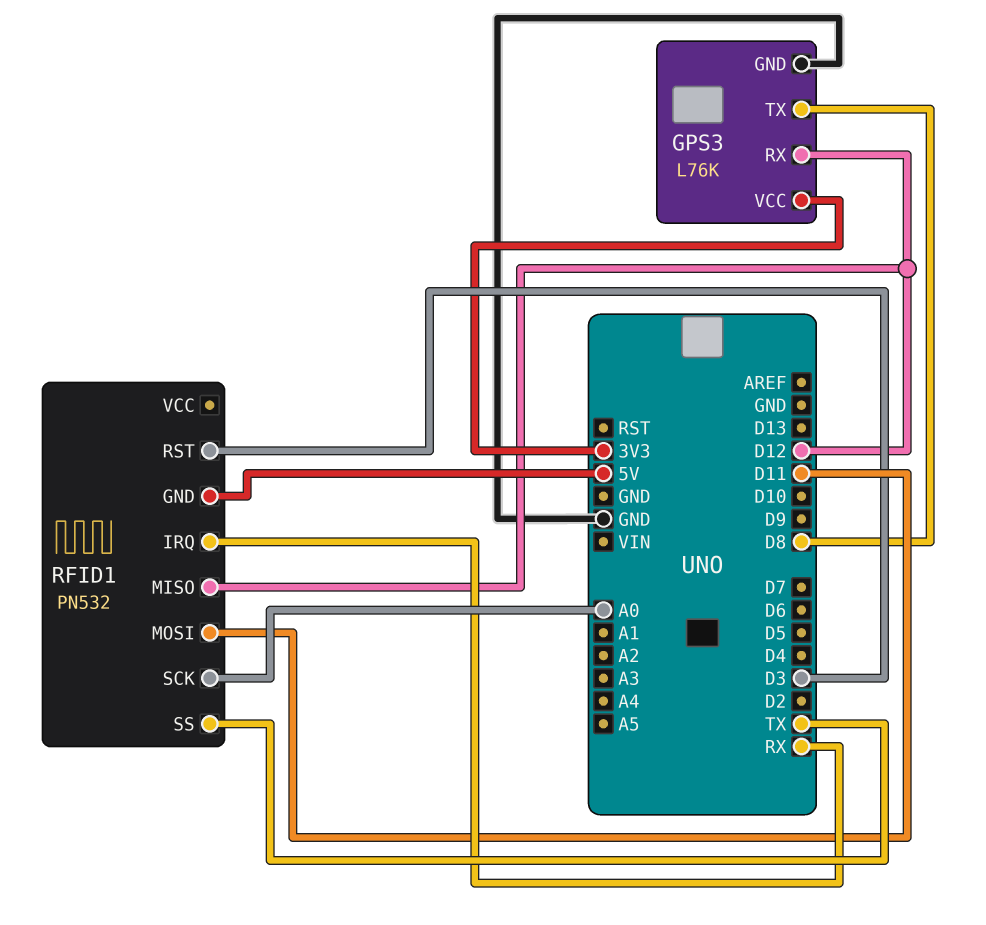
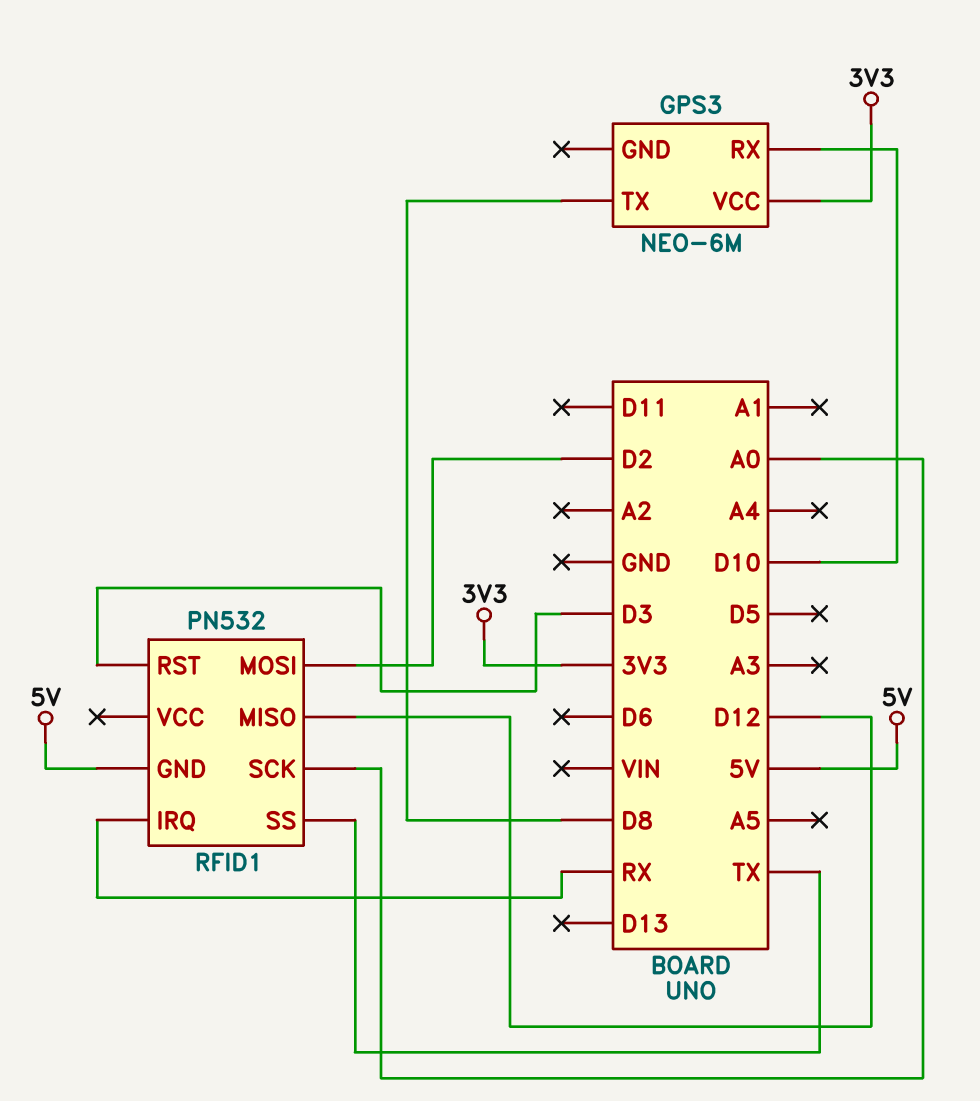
GPS3: L76K -> NEO-6M
GPS3 pin GND: GND -> none
GPS3 pin RX: D12 -> D10
RFID1 pin MOSI: D11 -> D2

